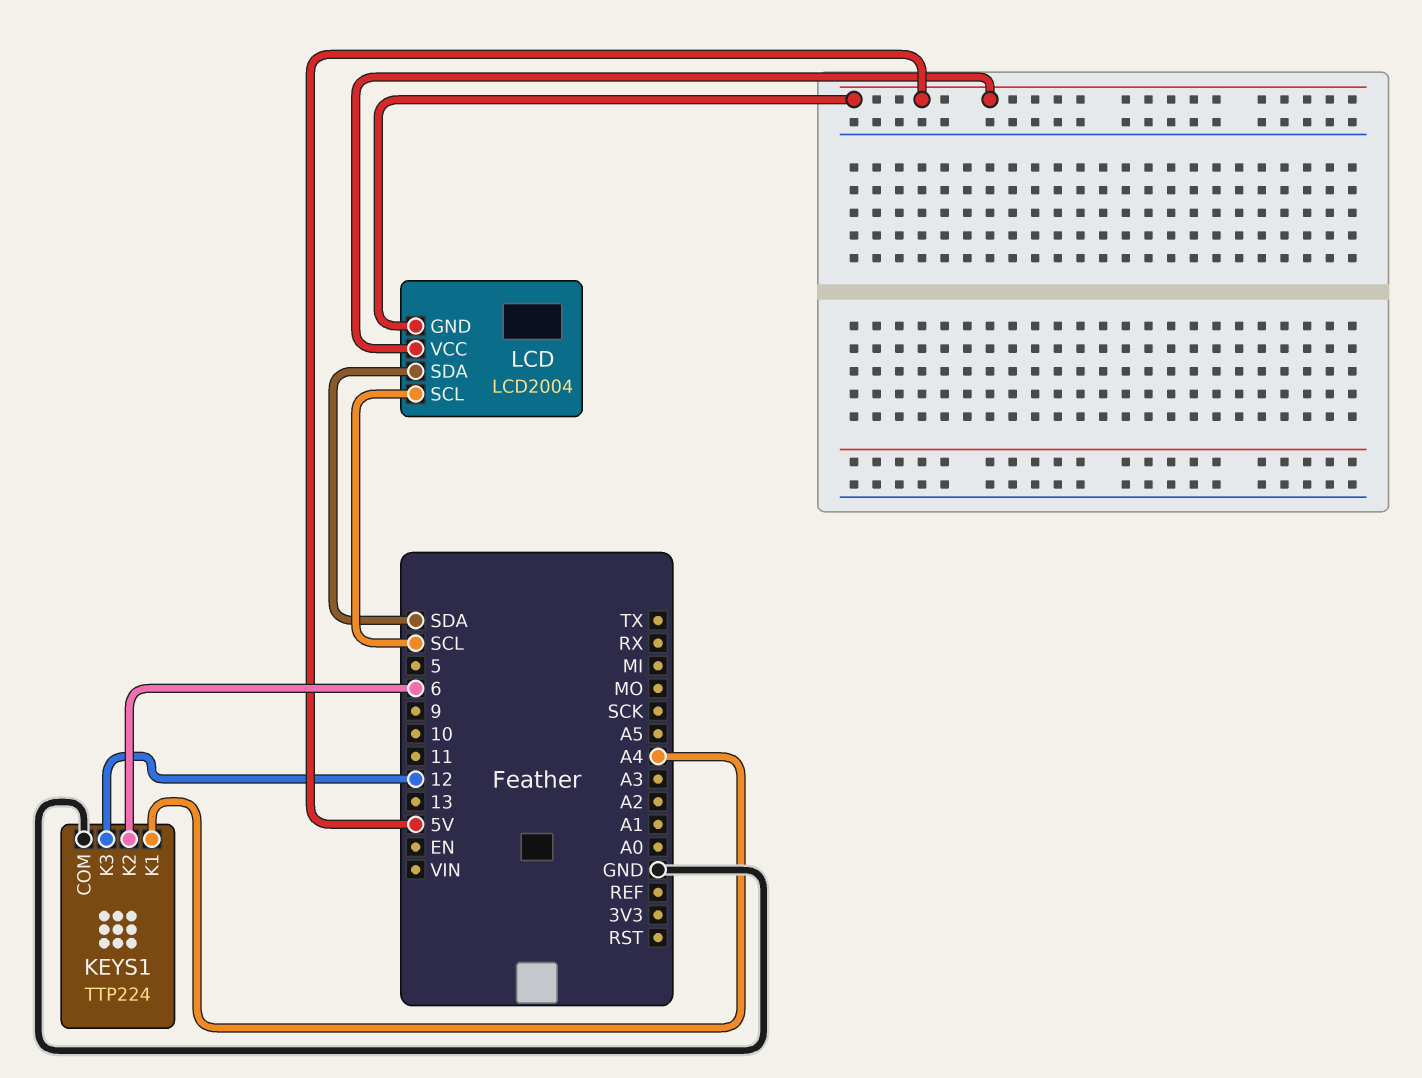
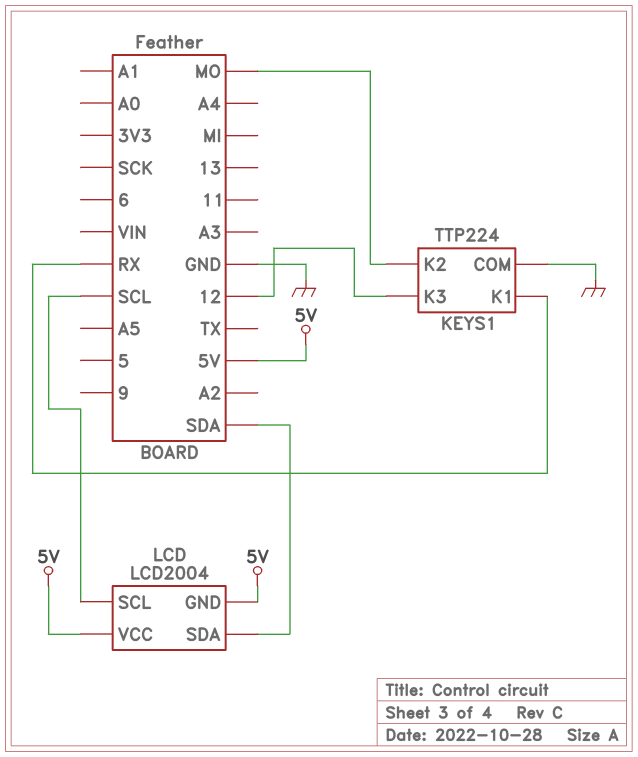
KEYS1 pin K1: A4 -> RX
KEYS1 pin K2: 6 -> MO

